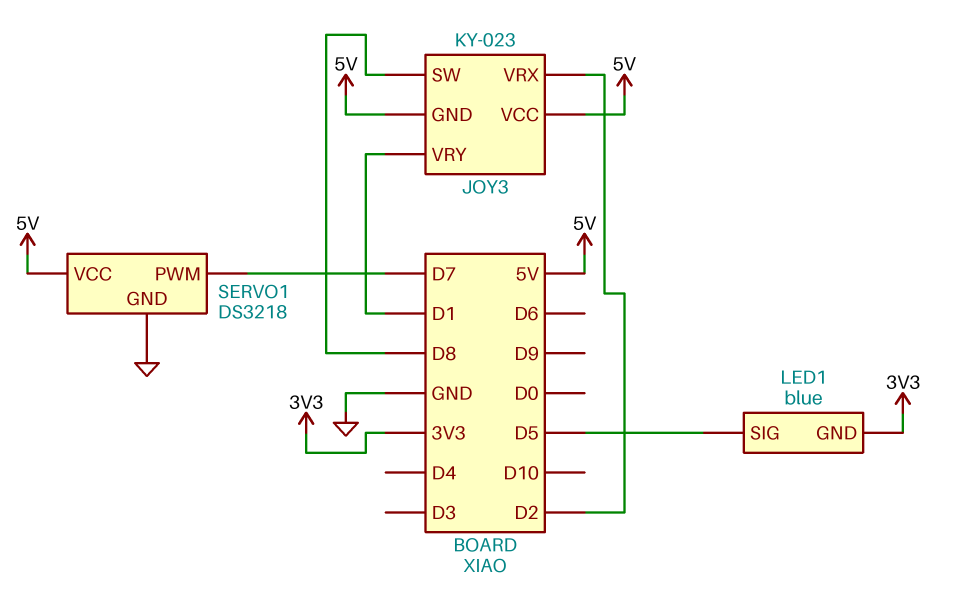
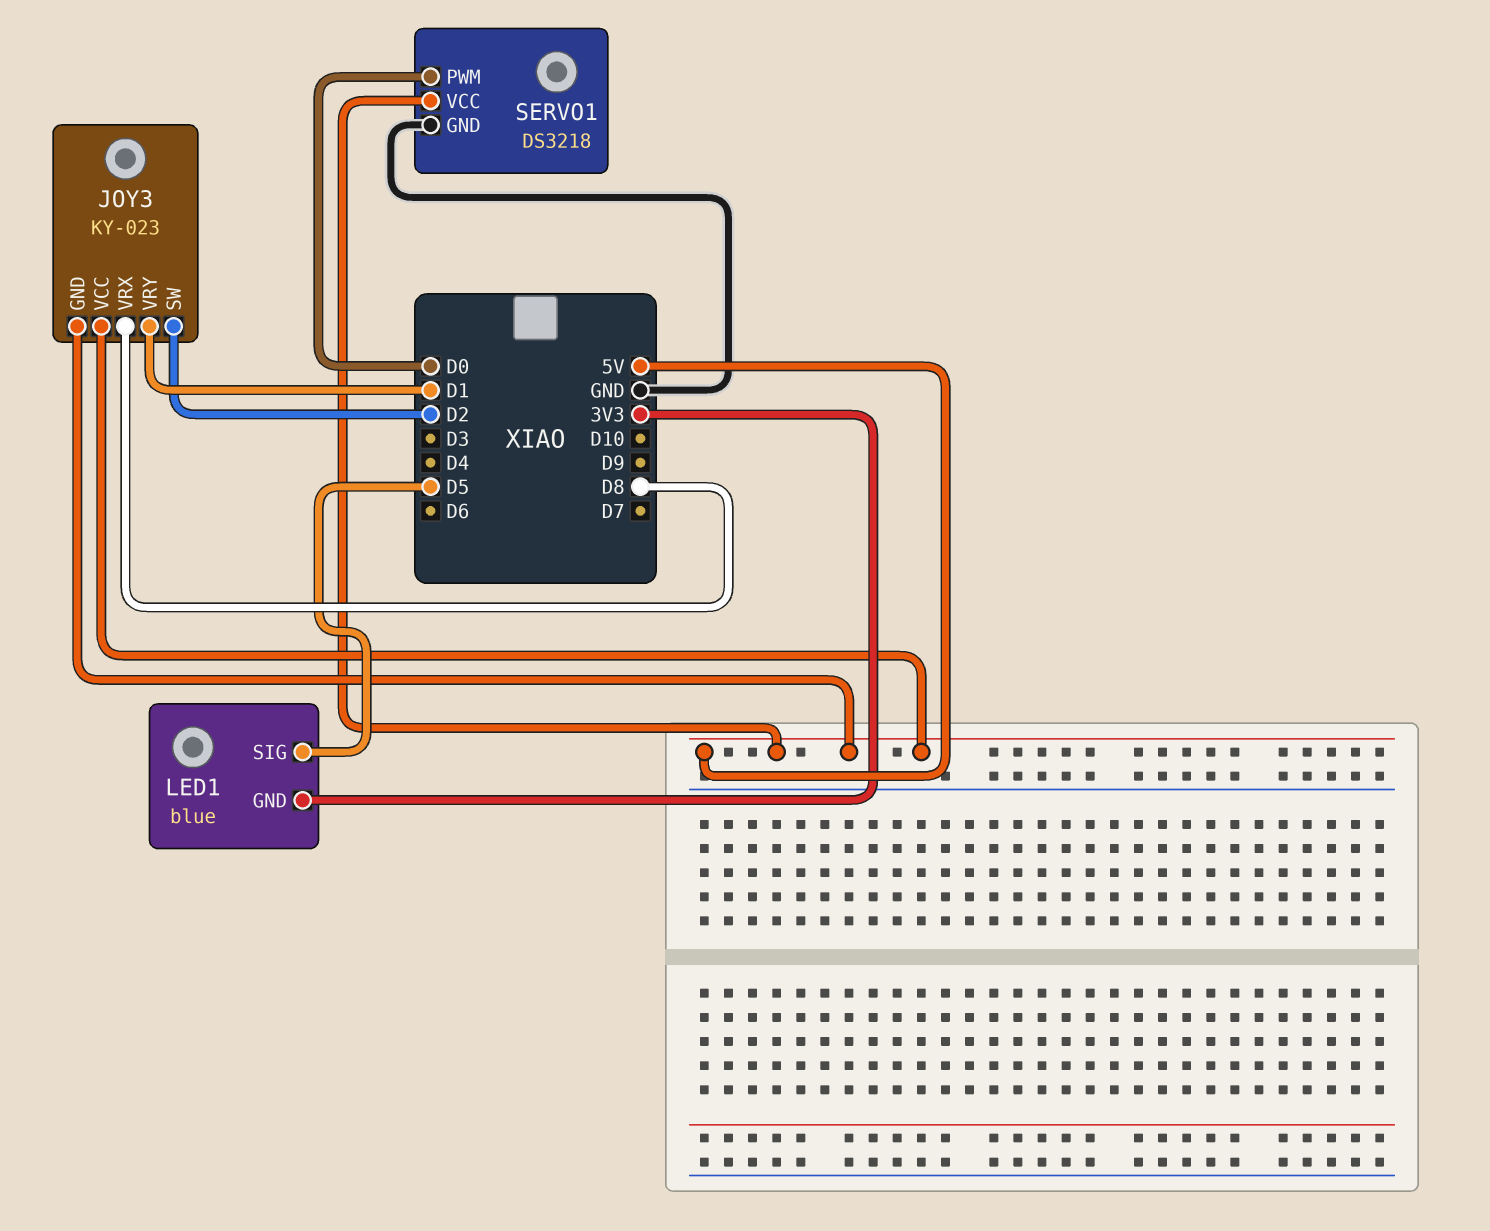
JOY3 pin SW: D8 -> D2
JOY3 pin VRX: D2 -> D8
SERVO1 pin PWM: D7 -> D0

